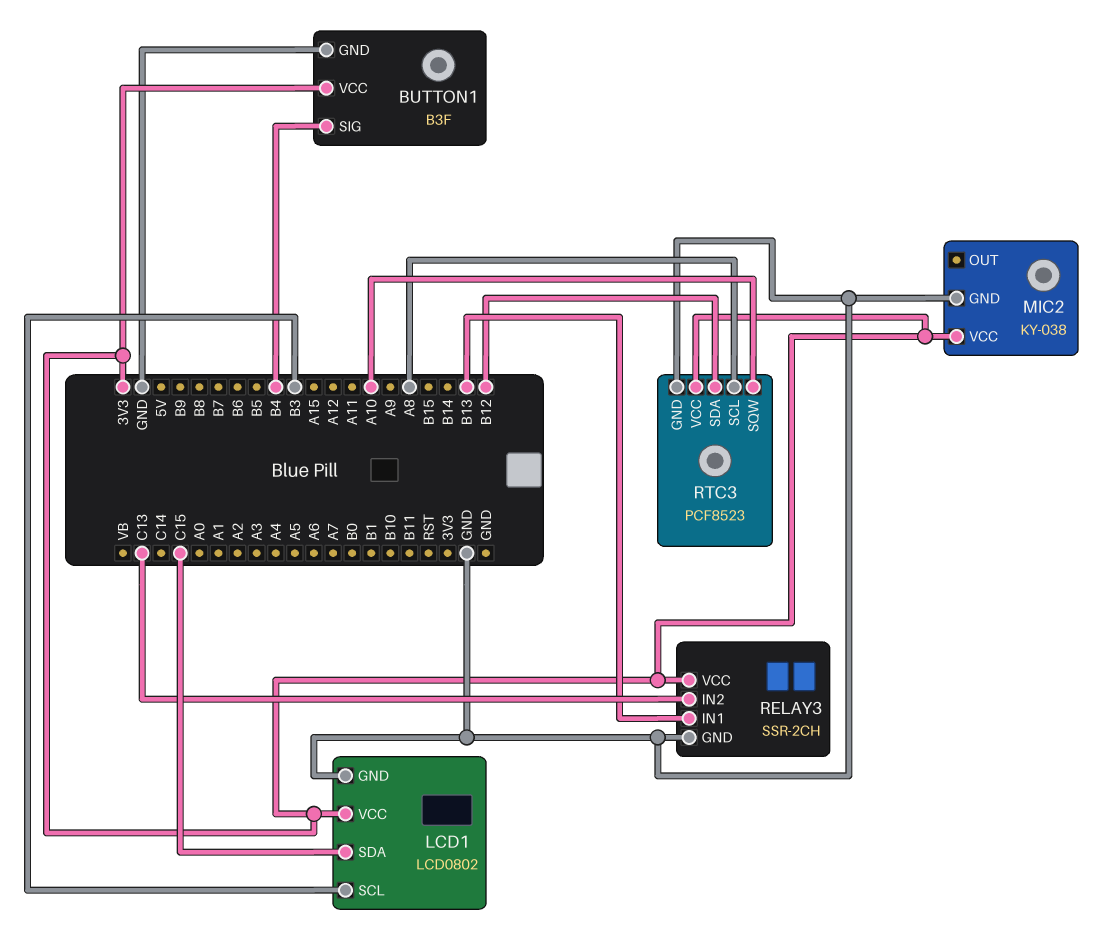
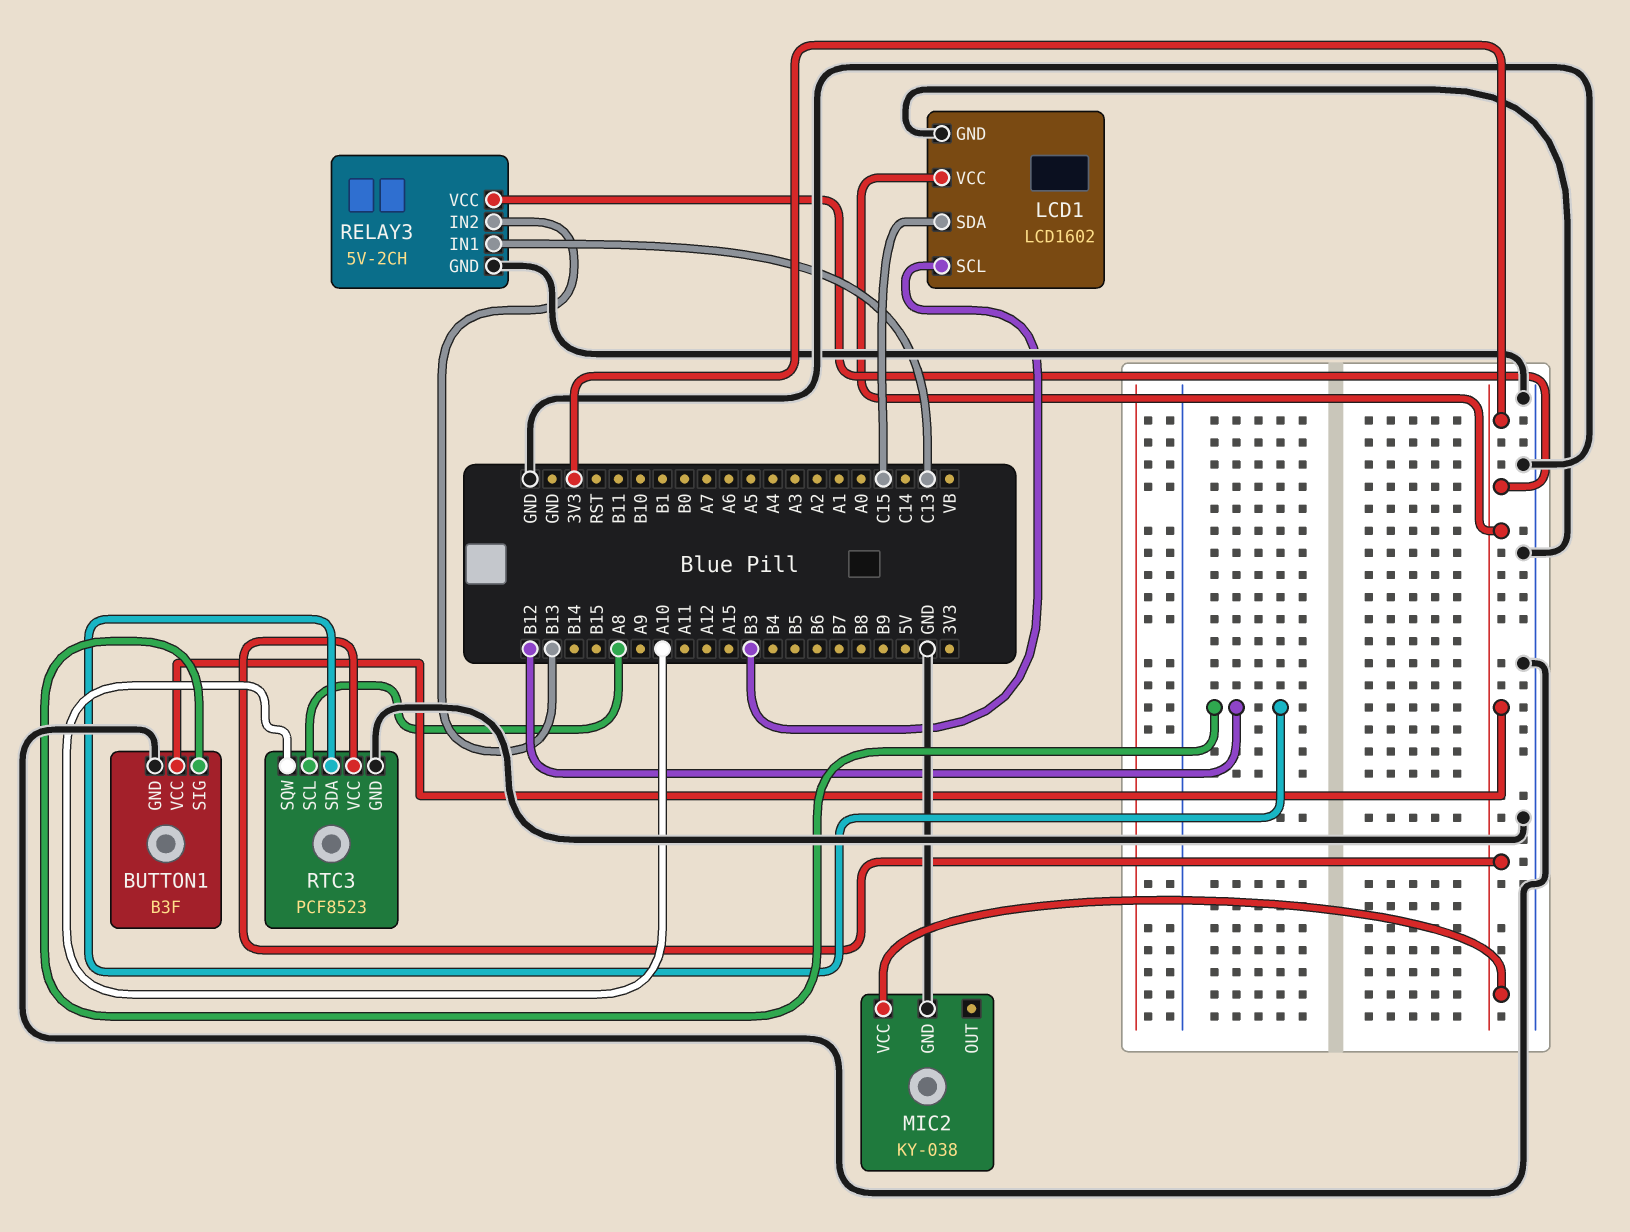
BUTTON1 pin SIG: B4 -> B12
LCD1: LCD0802 -> LCD1602
RELAY3: SSR-2CH -> 5V-2CH
RELAY3 pin IN1: B13 -> C13
RELAY3 pin IN2: C13 -> B13

